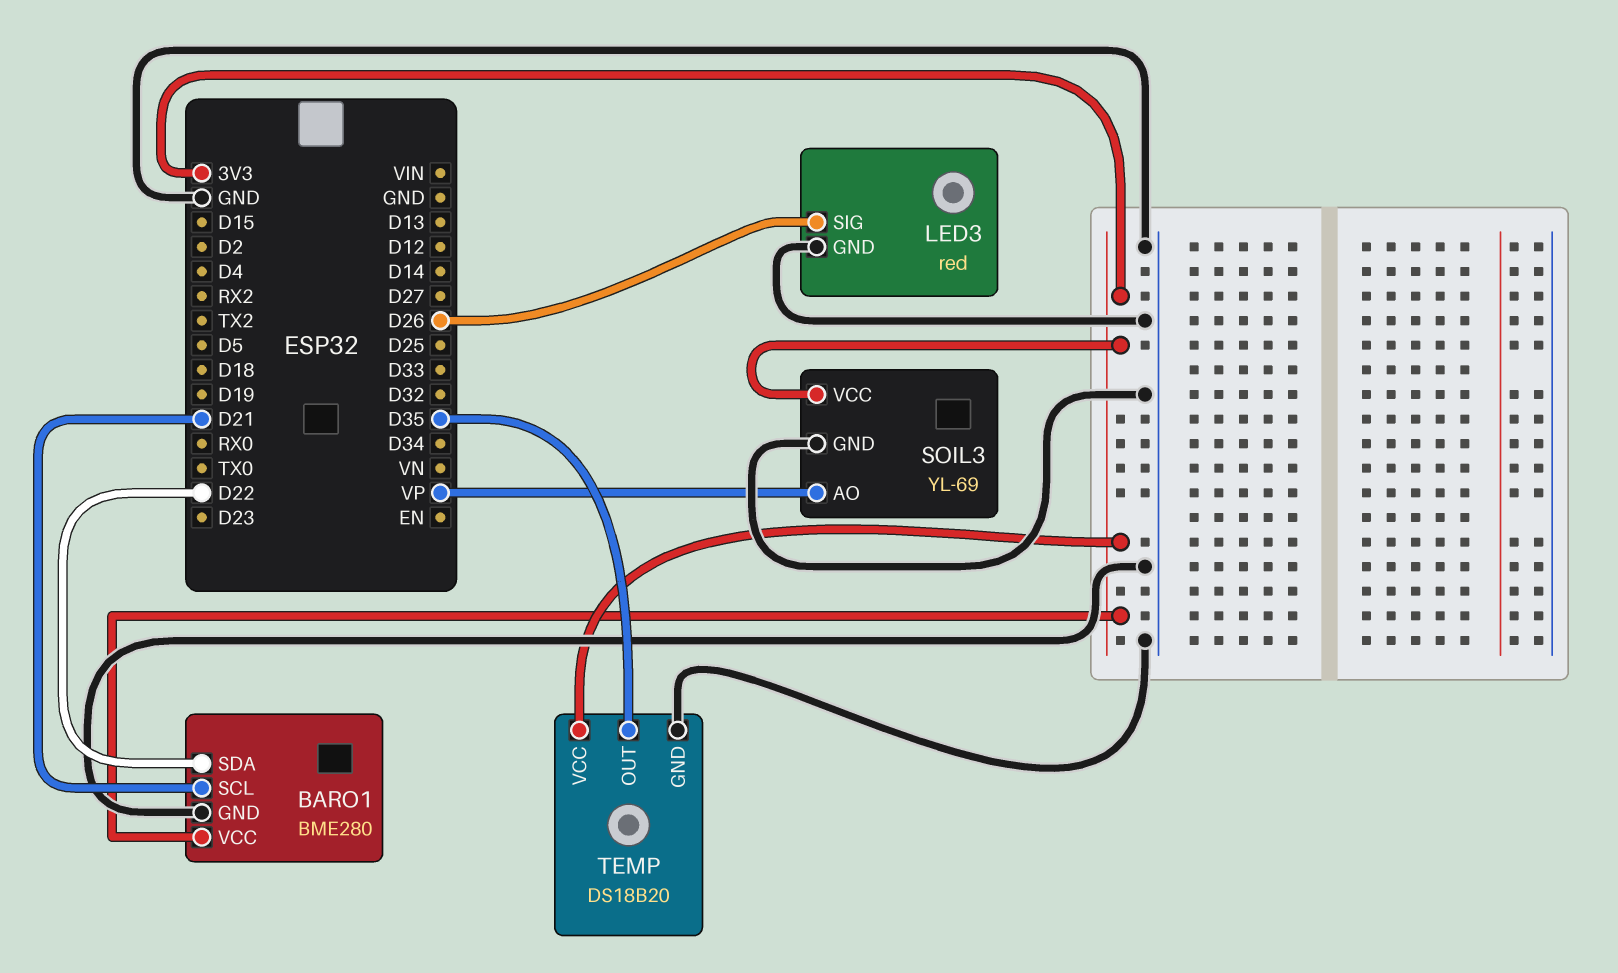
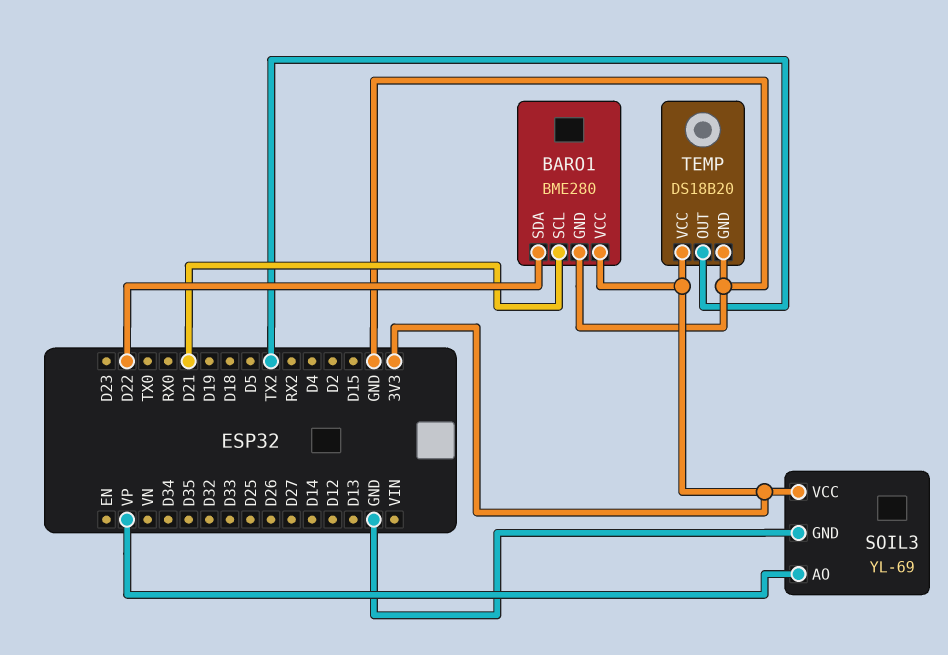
LED3: red -> none
LED3 pin GND: GND -> none
LED3 pin SIG: D26 -> none
TEMP pin OUT: D35 -> TX2

